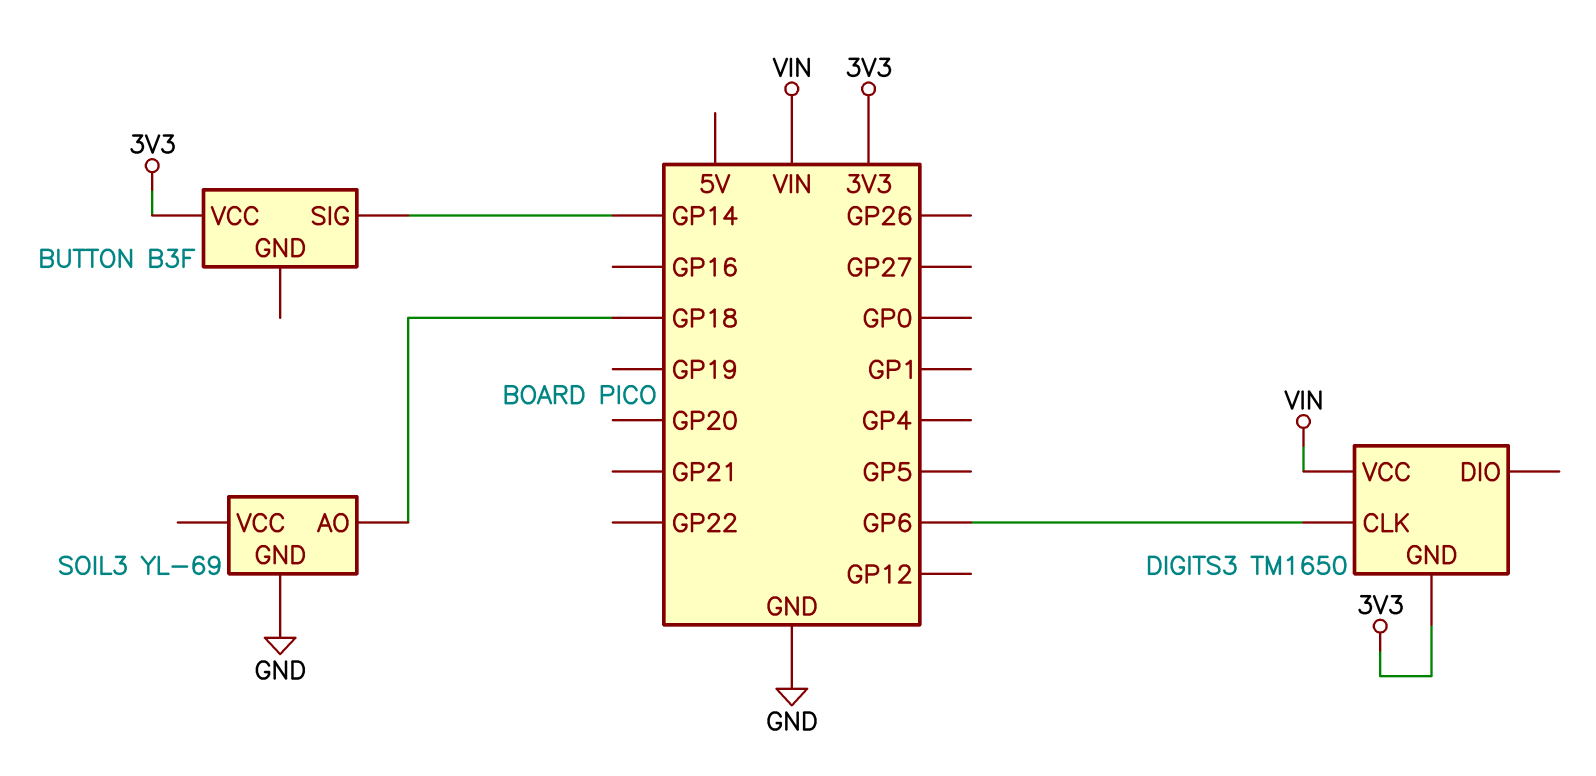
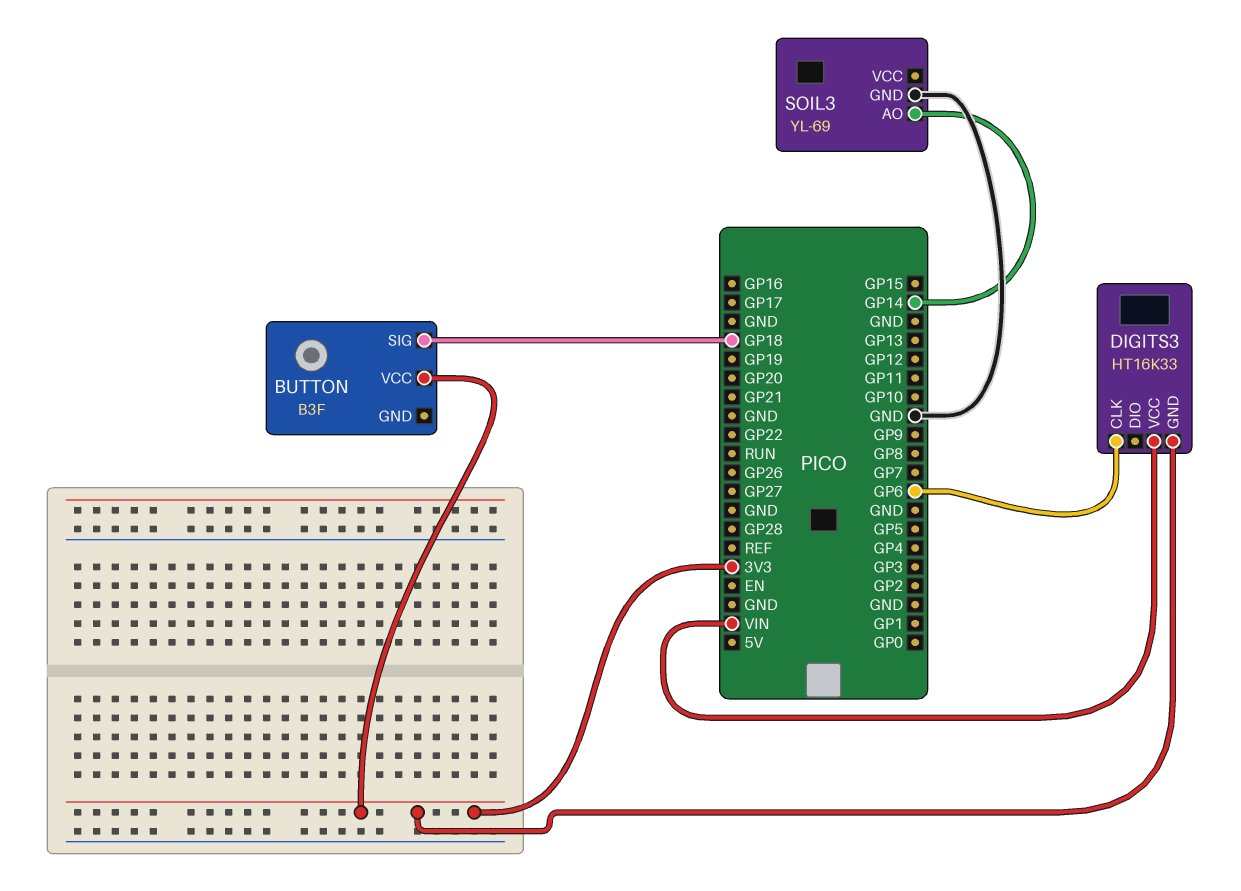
BUTTON pin SIG: GP14 -> GP18
DIGITS3: TM1650 -> HT16K33
SOIL3 pin AO: GP18 -> GP14

